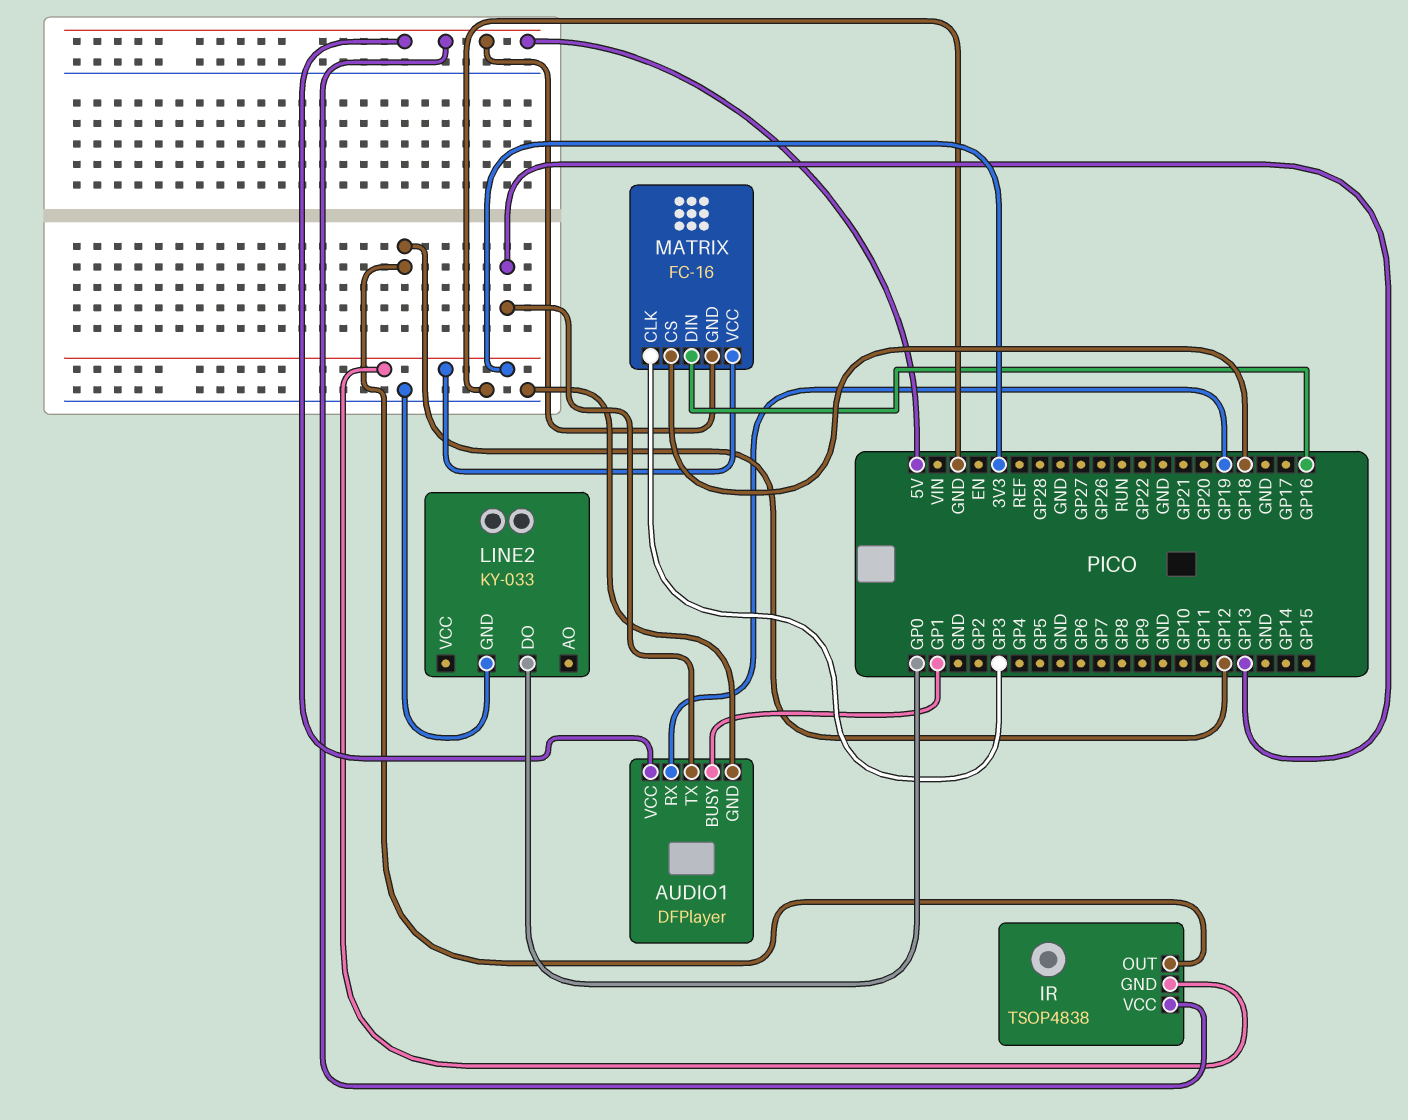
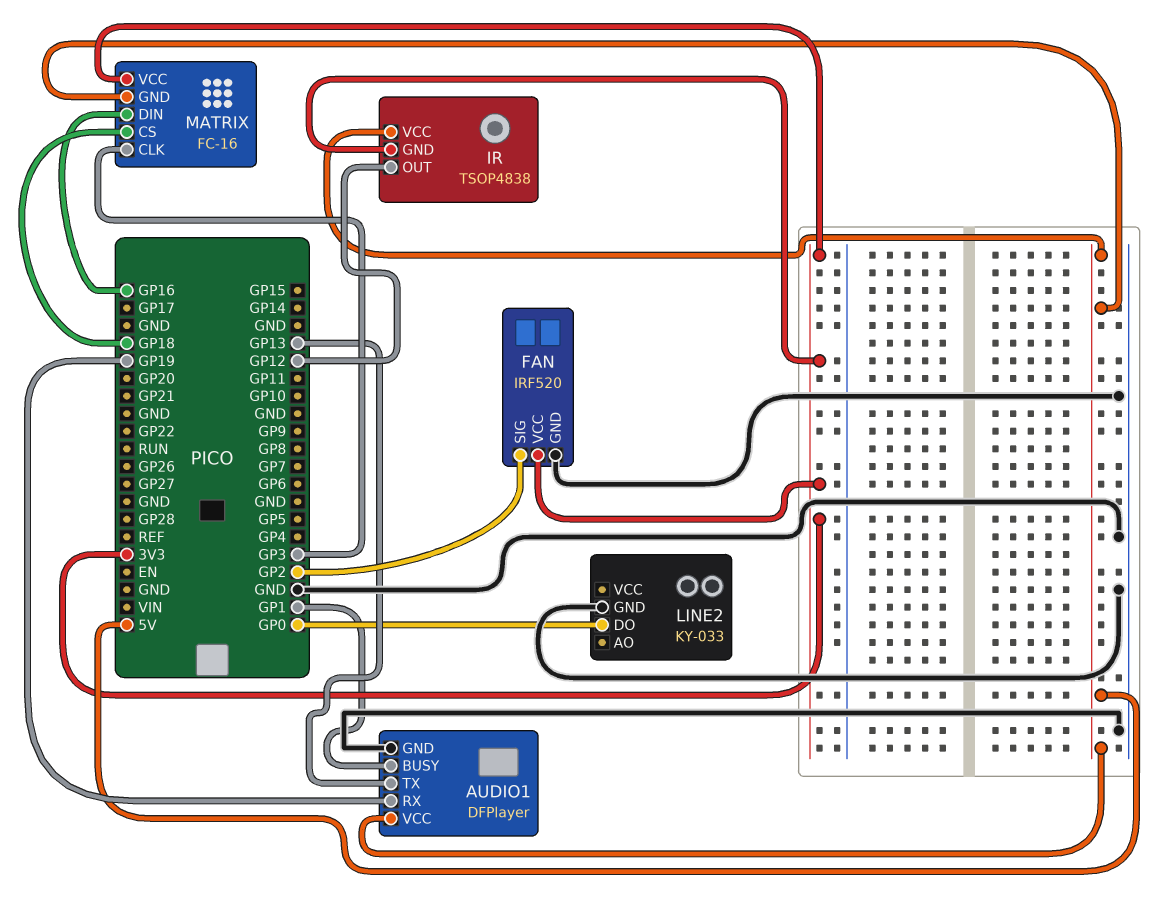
FAN: none -> IRF520
FAN pin GND: none -> GND
FAN pin SIG: none -> GP2
FAN pin VCC: none -> 3V3

